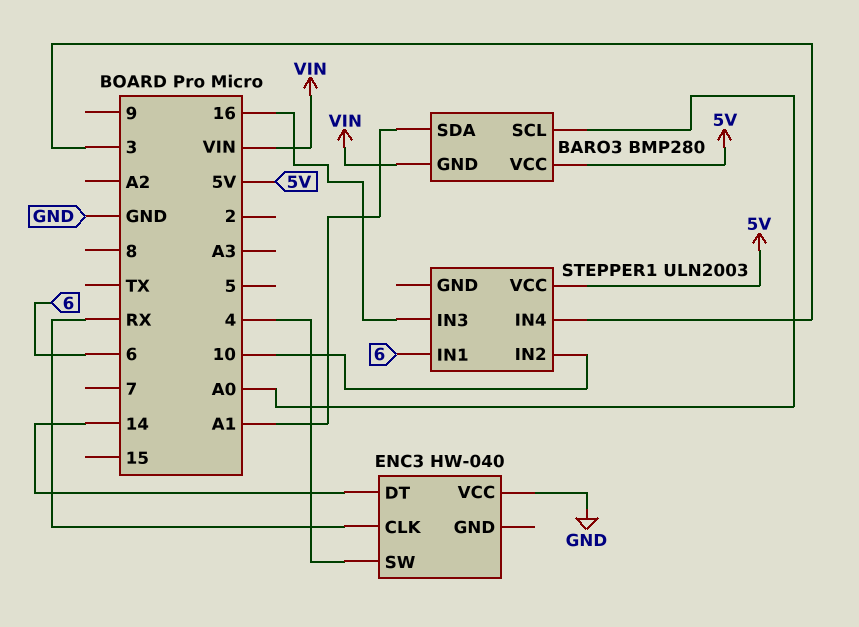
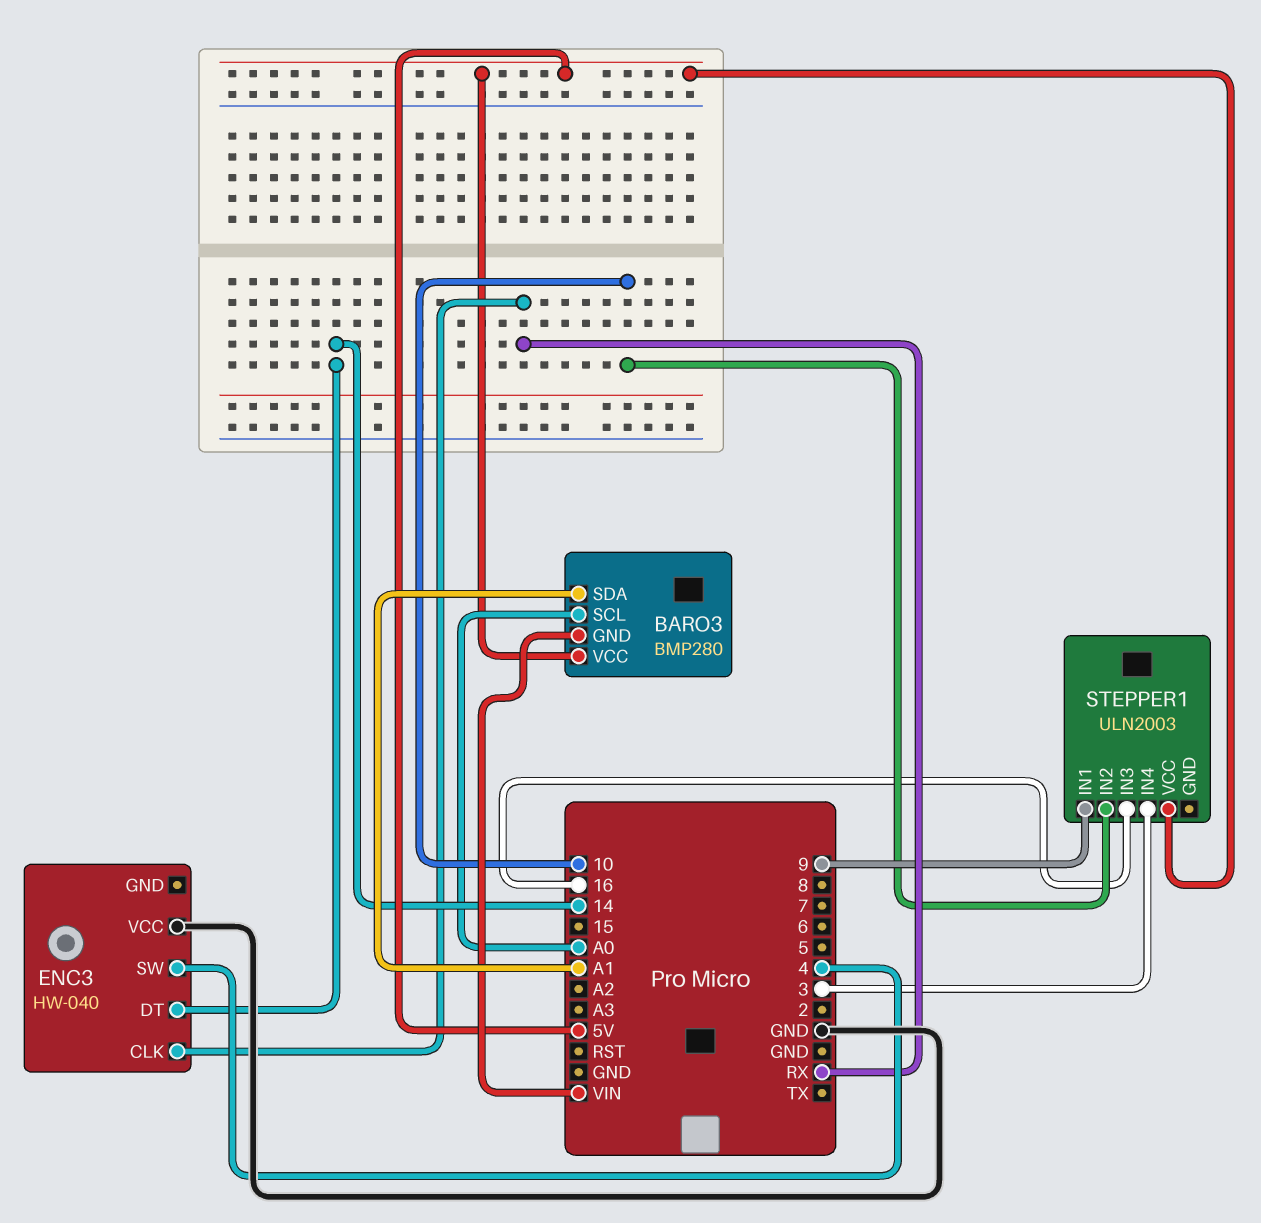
STEPPER1 pin IN1: 6 -> 9

